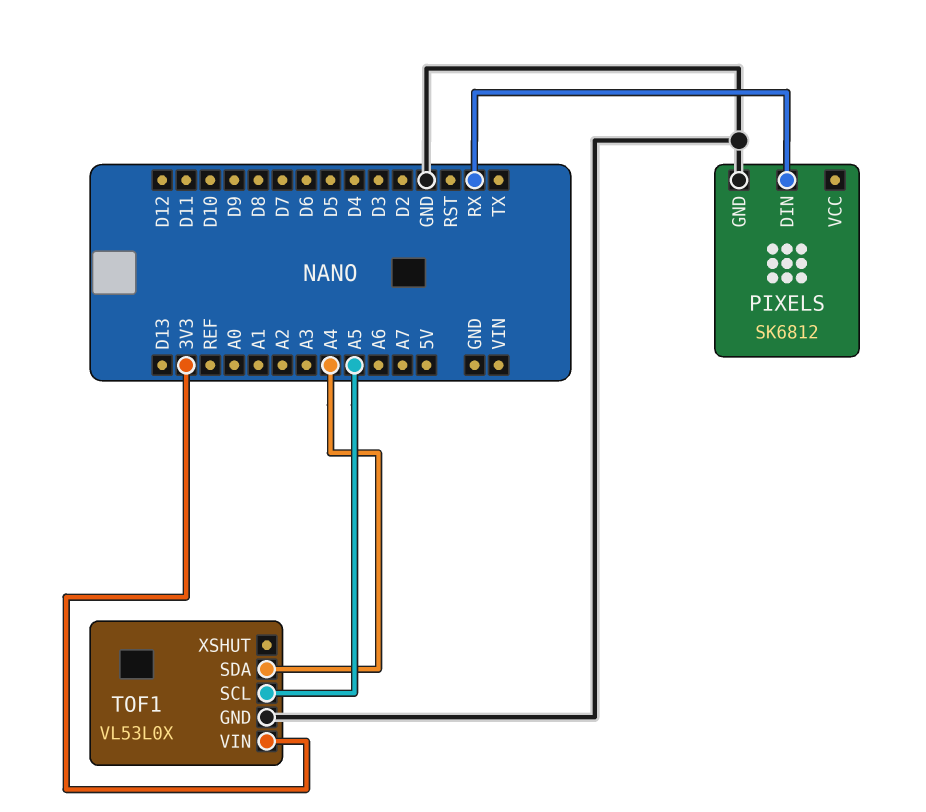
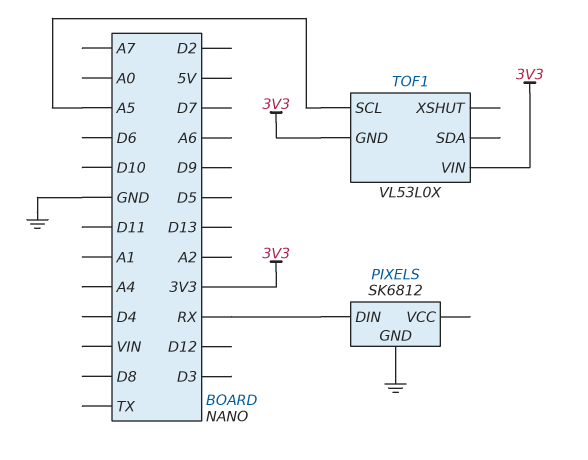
TOF1 pin GND: GND -> 3V3
TOF1 pin SDA: A4 -> none

